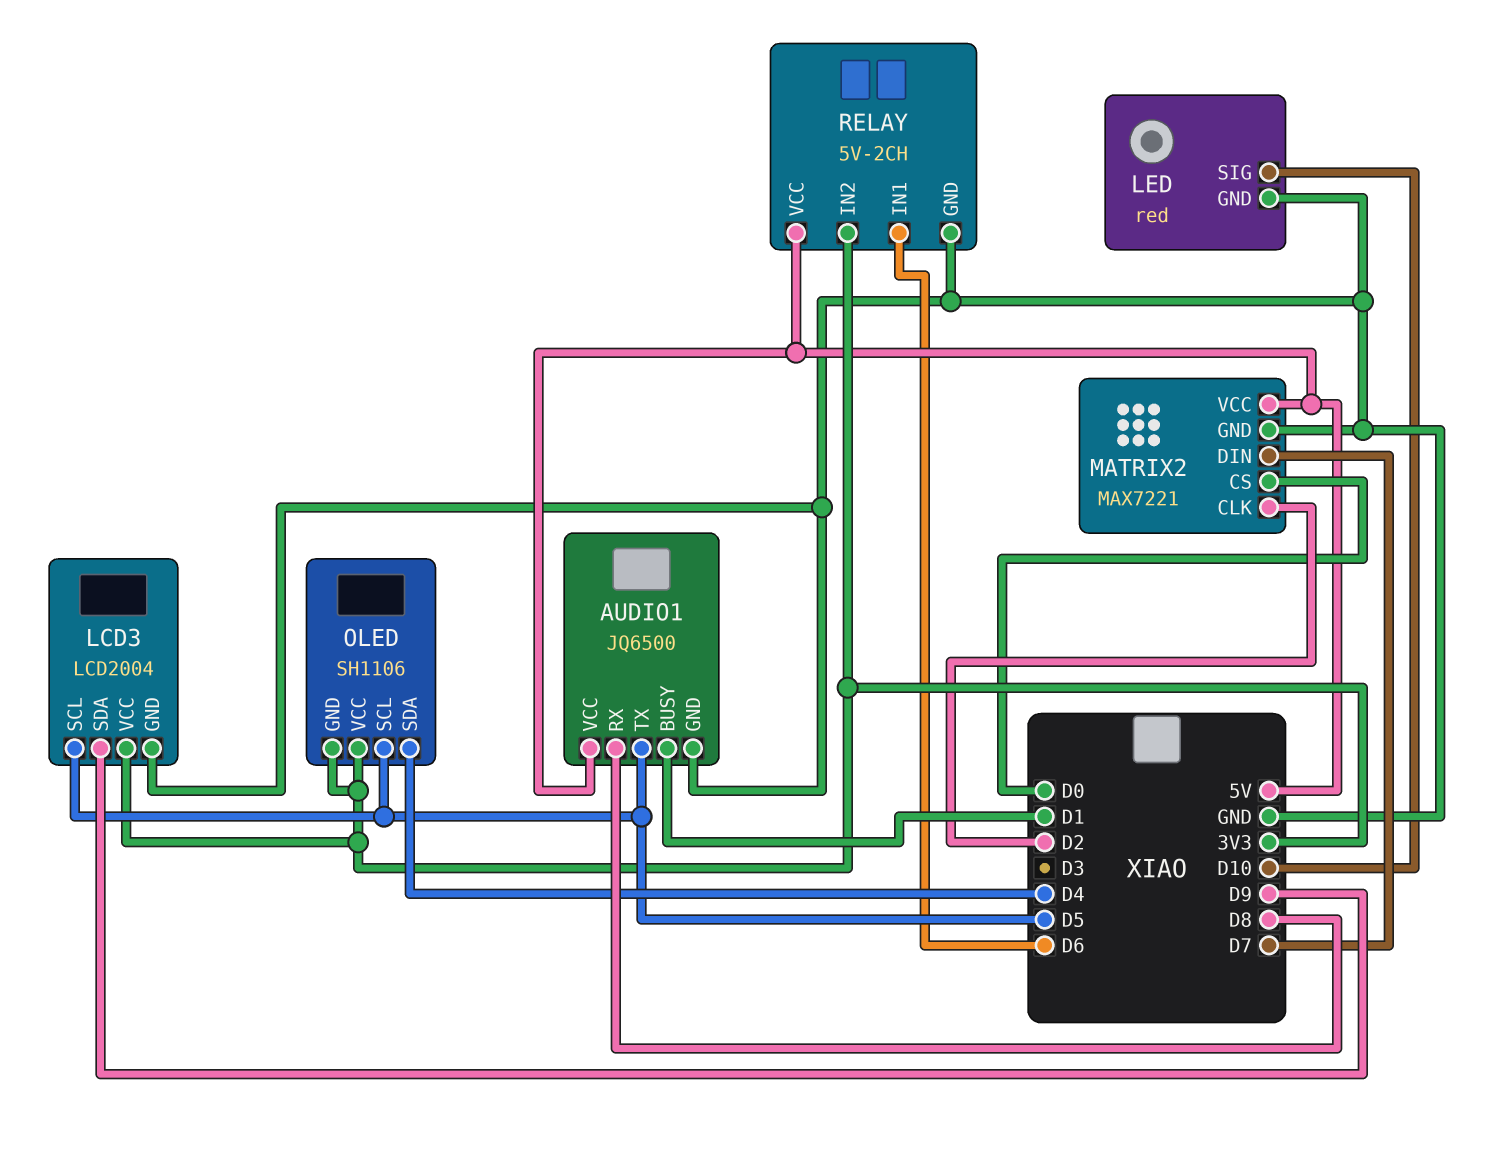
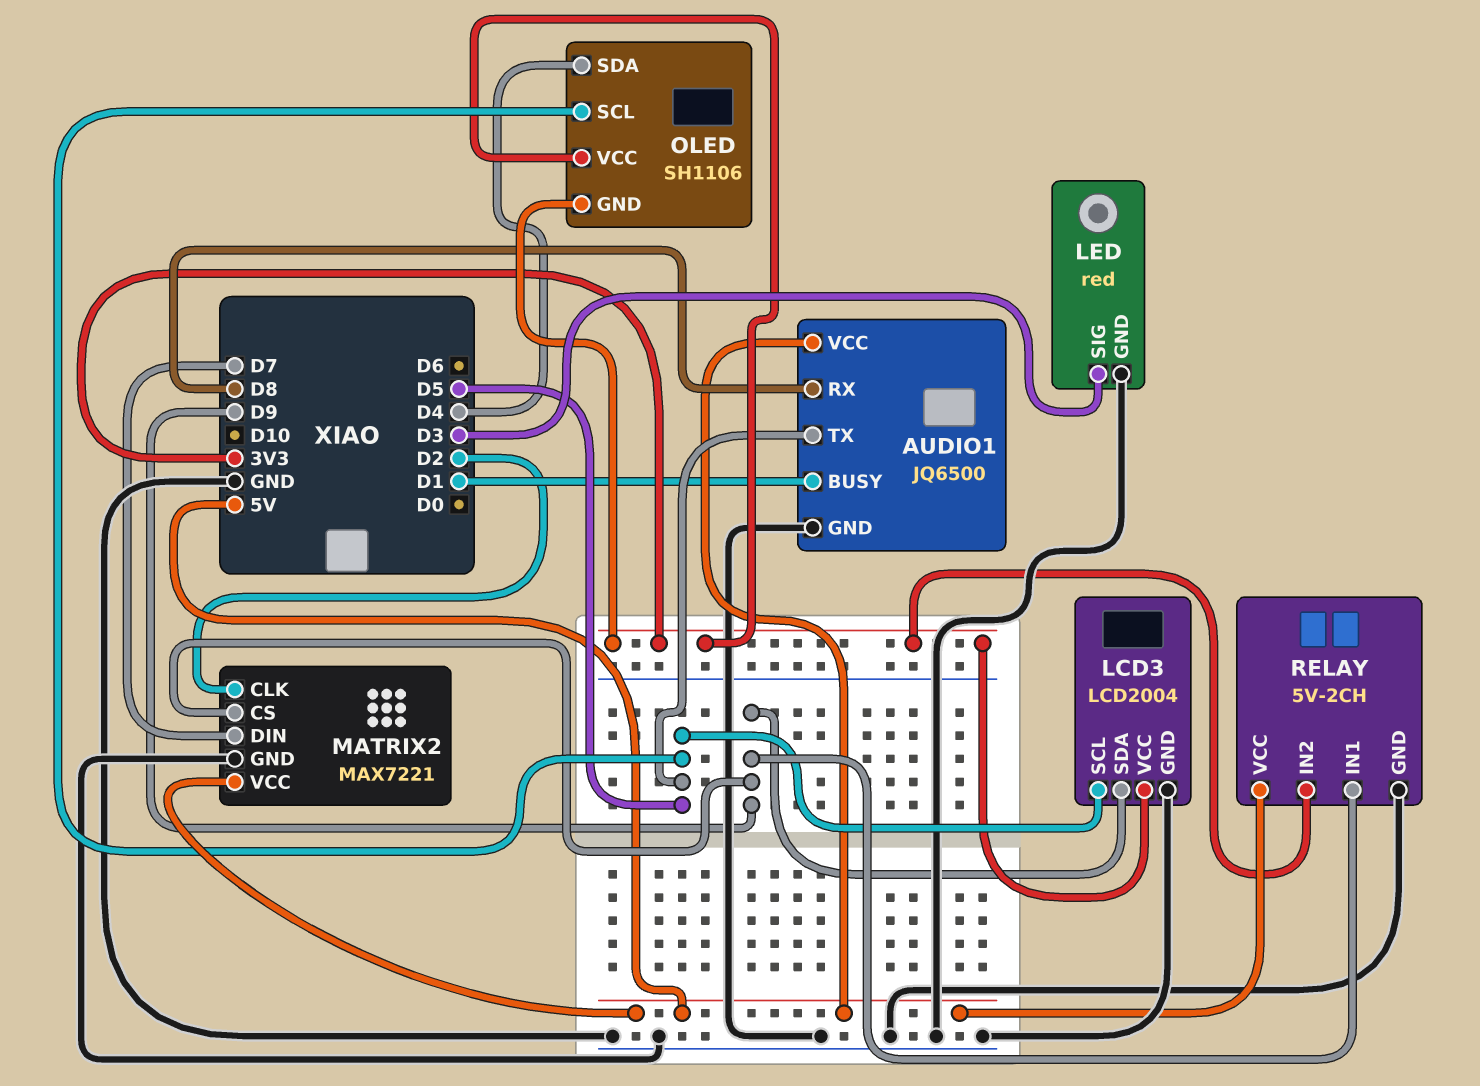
LED pin SIG: D10 -> D3
MATRIX2 pin CS: D0 -> D9
RELAY pin IN1: D6 -> D9

